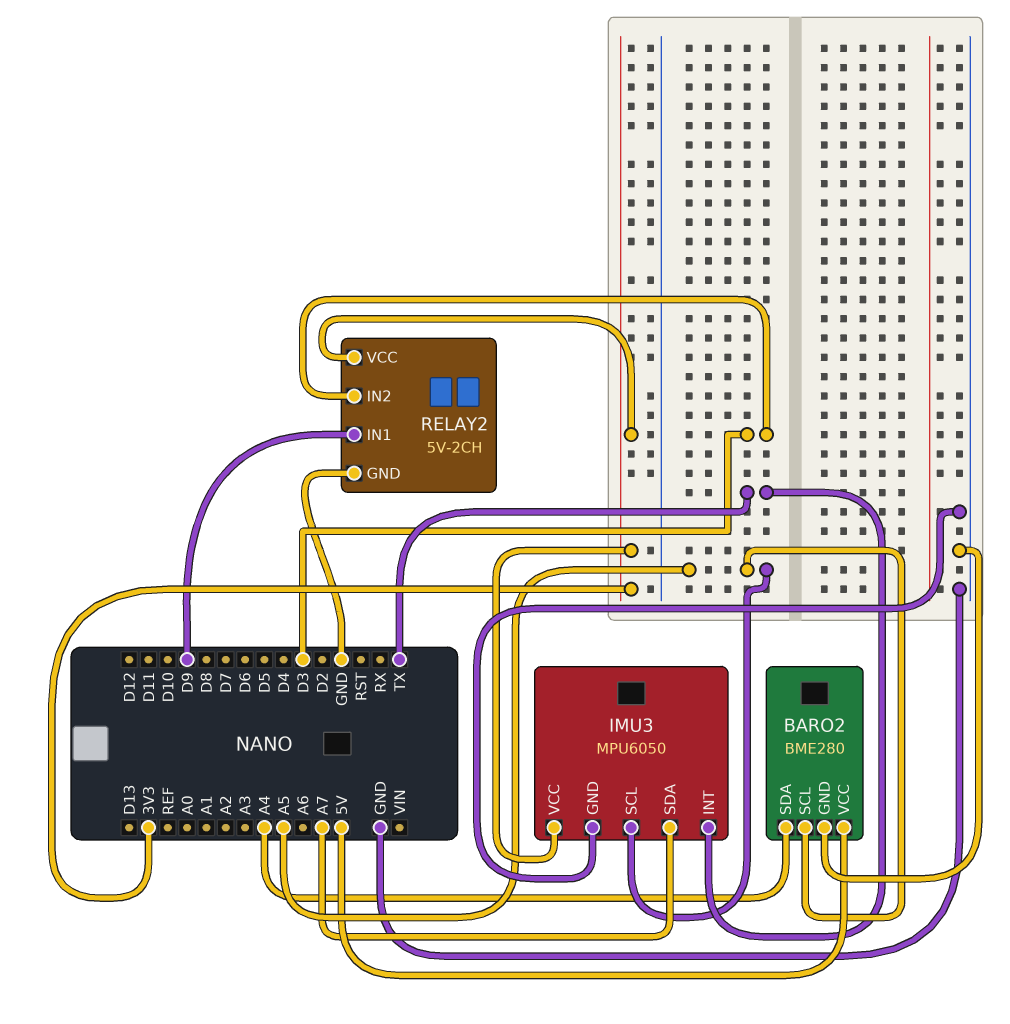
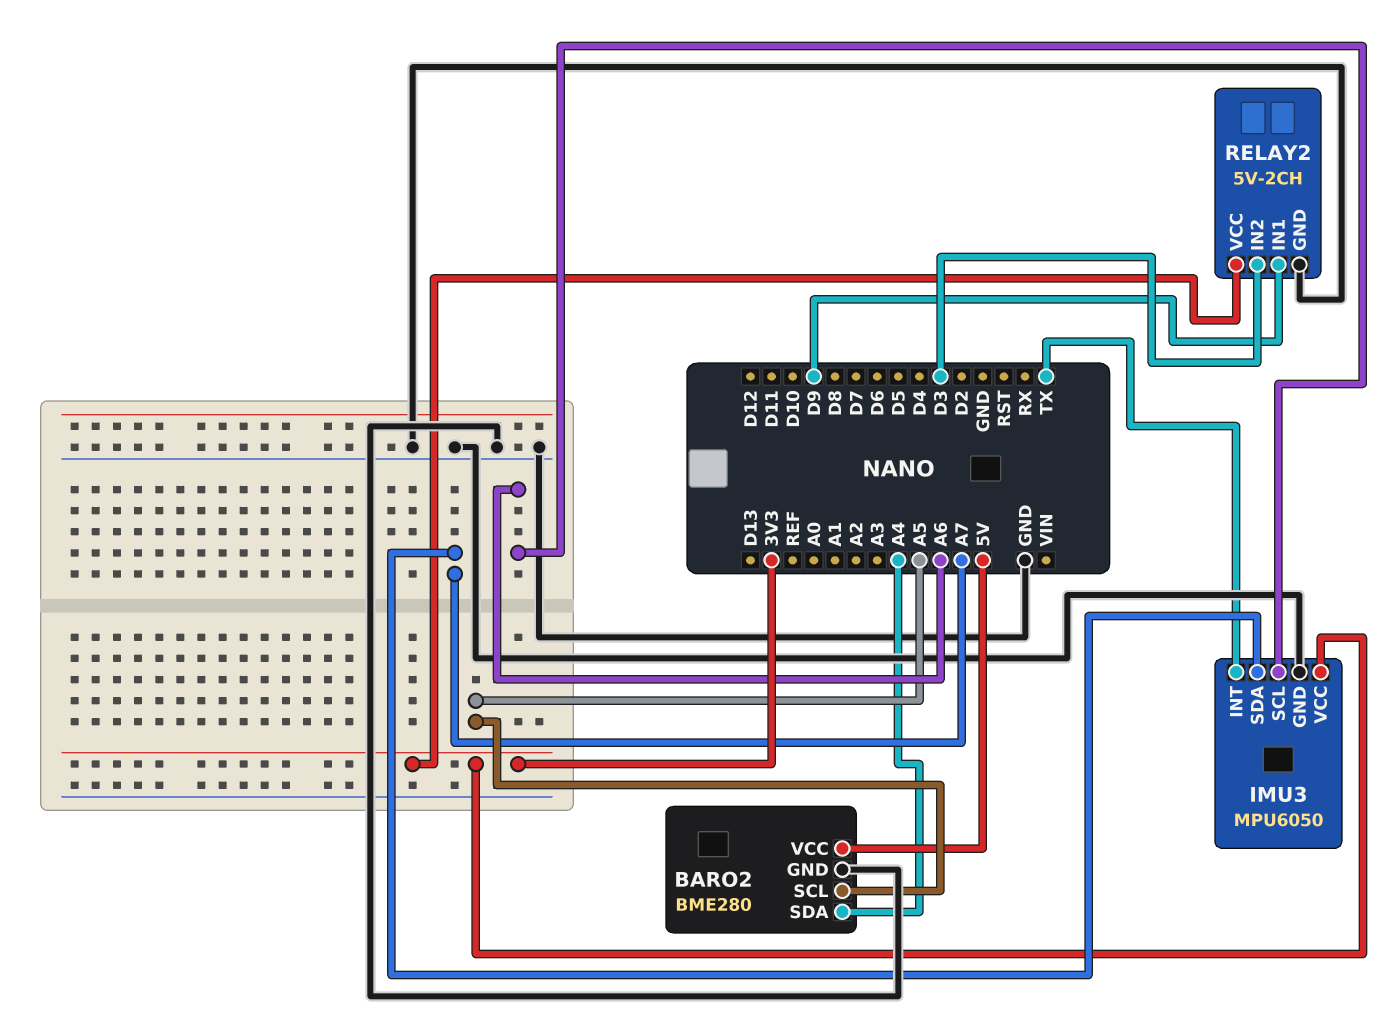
IMU3 pin SCL: A5 -> A6

